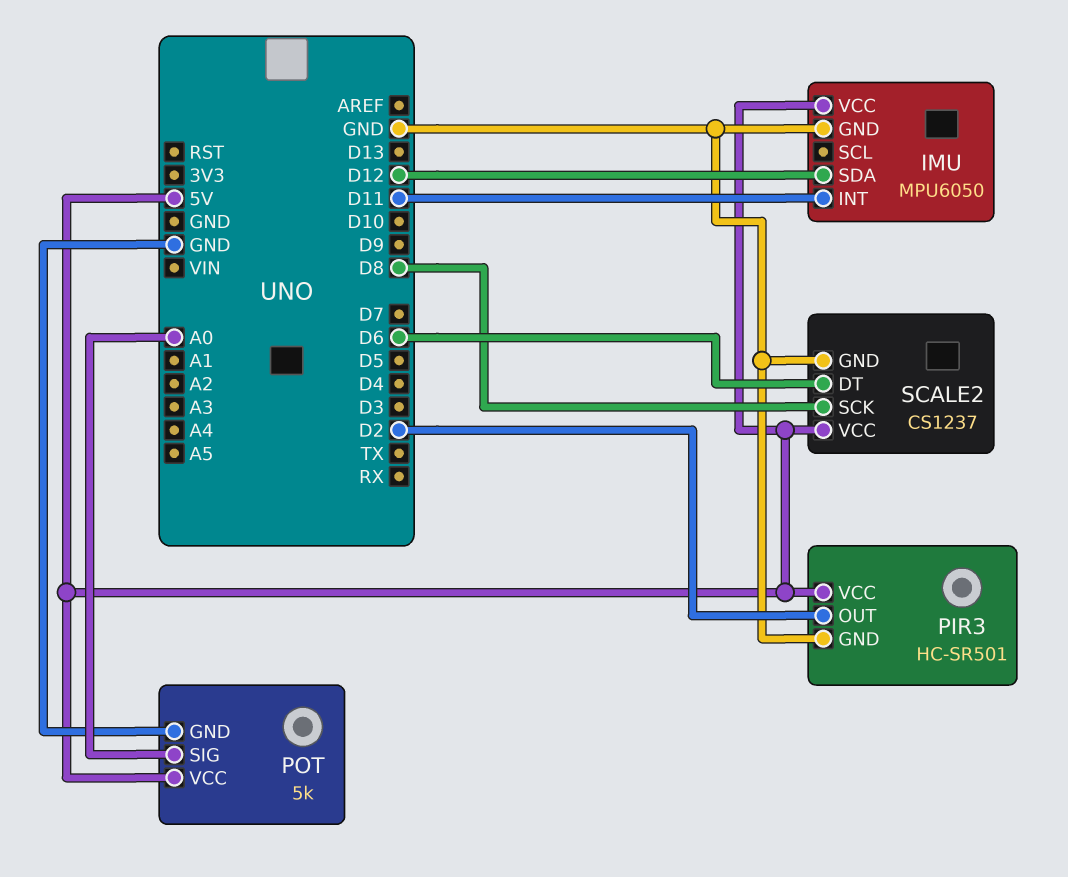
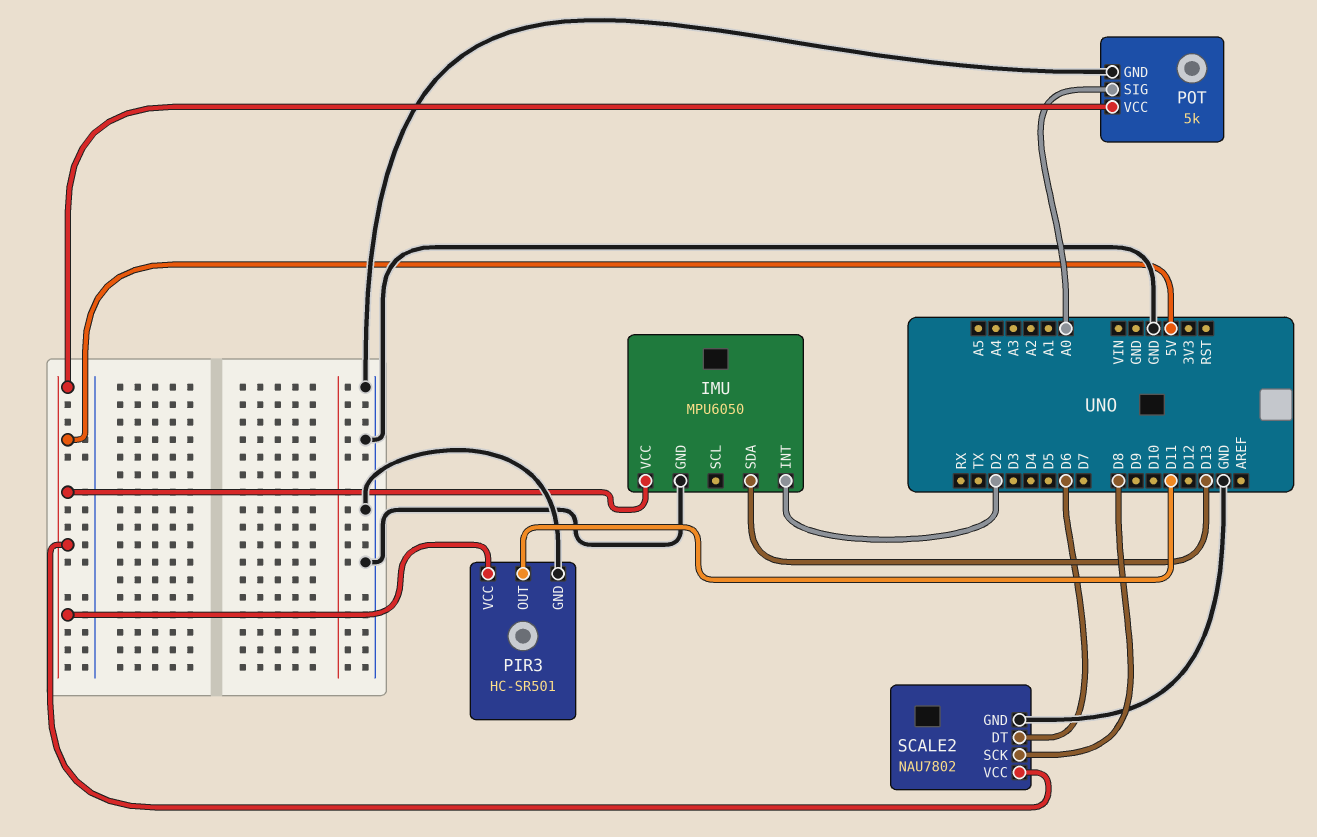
IMU pin INT: D11 -> D2
IMU pin SDA: D12 -> D13
PIR3 pin OUT: D2 -> D11
SCALE2: CS1237 -> NAU7802

